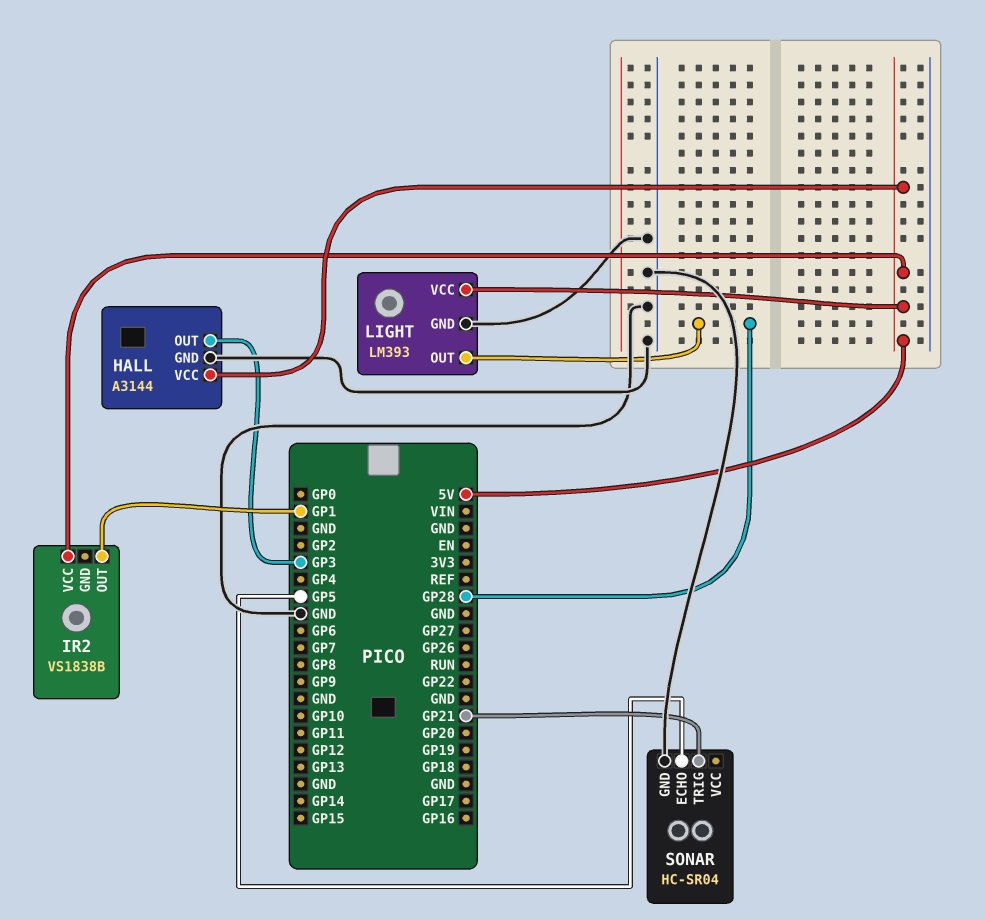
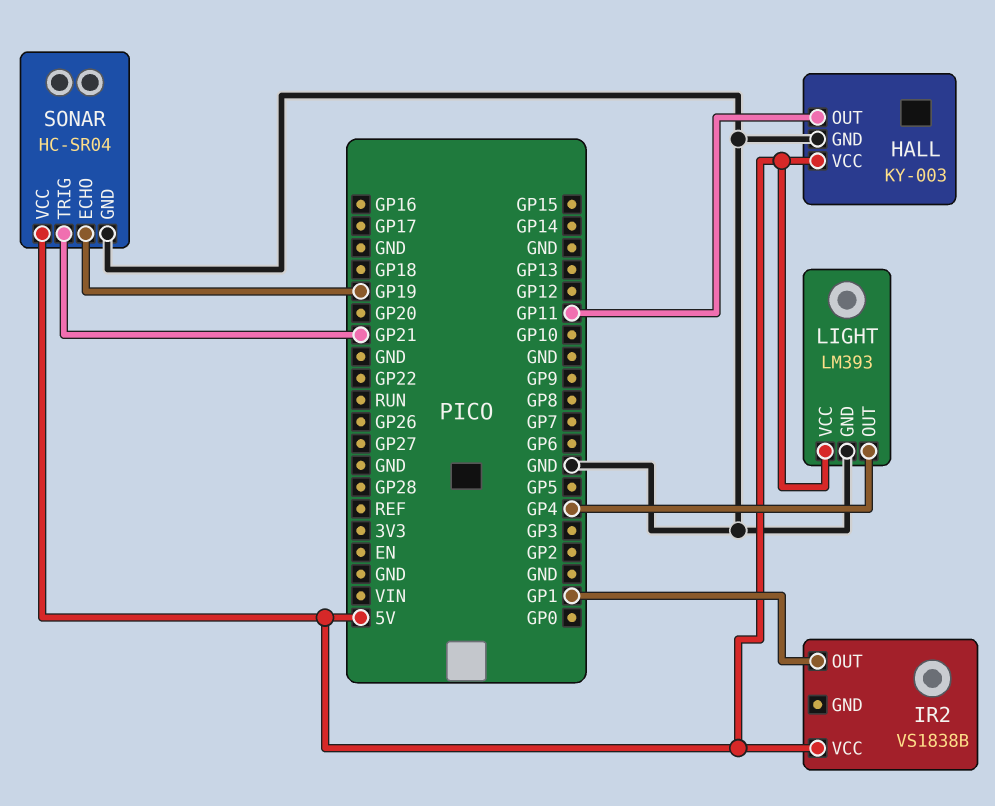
HALL: A3144 -> KY-003
HALL pin OUT: GP3 -> GP11
LIGHT pin OUT: GP28 -> GP4
SONAR pin ECHO: GP5 -> GP19
SONAR pin VCC: none -> 5V

